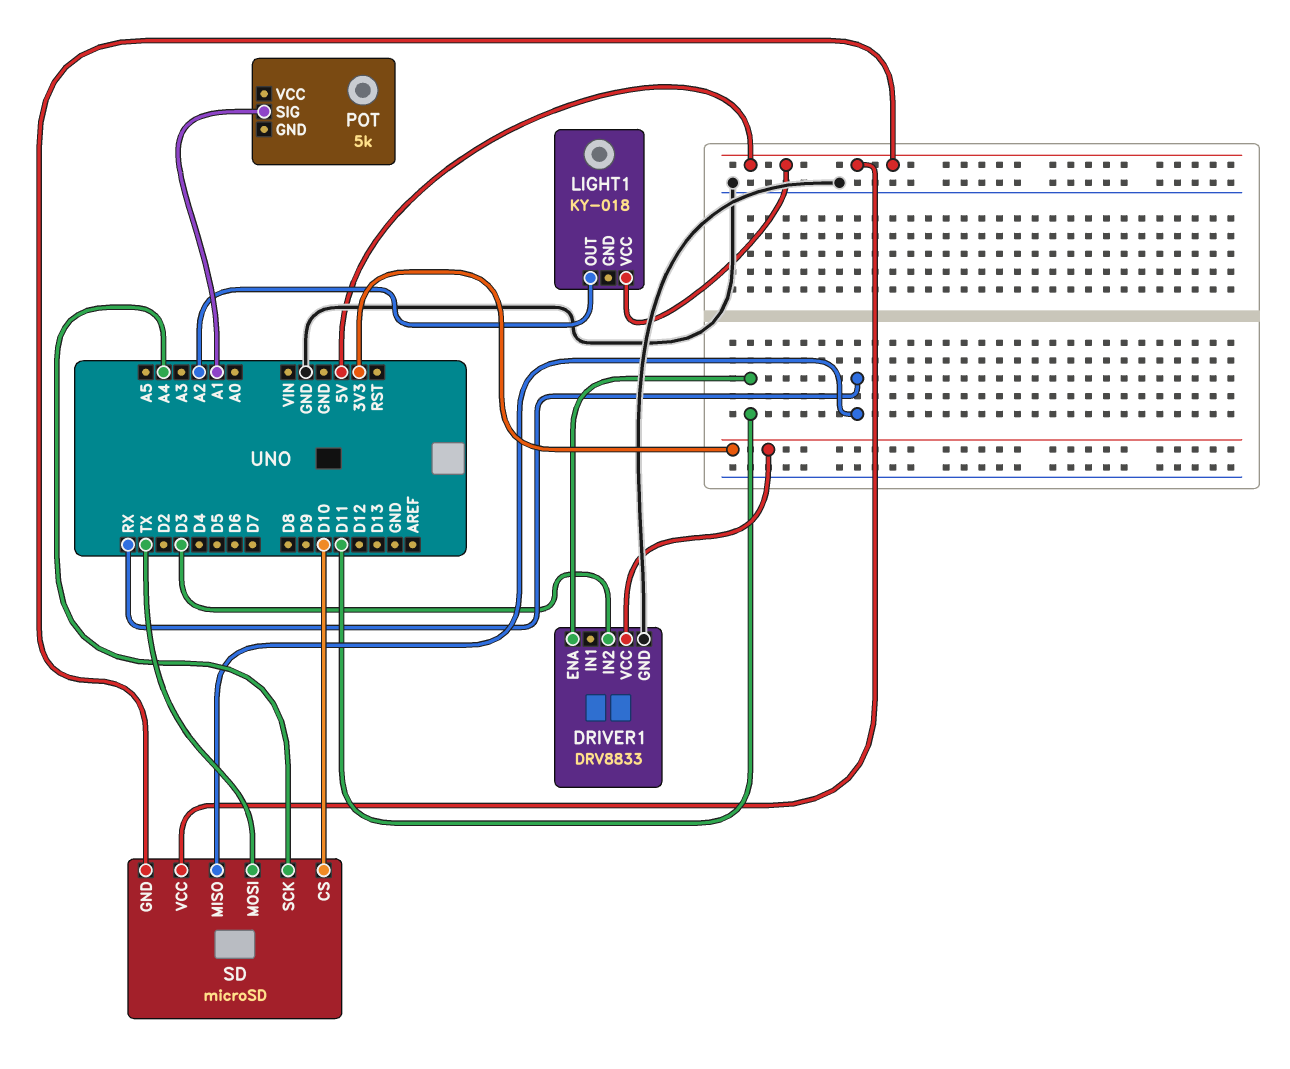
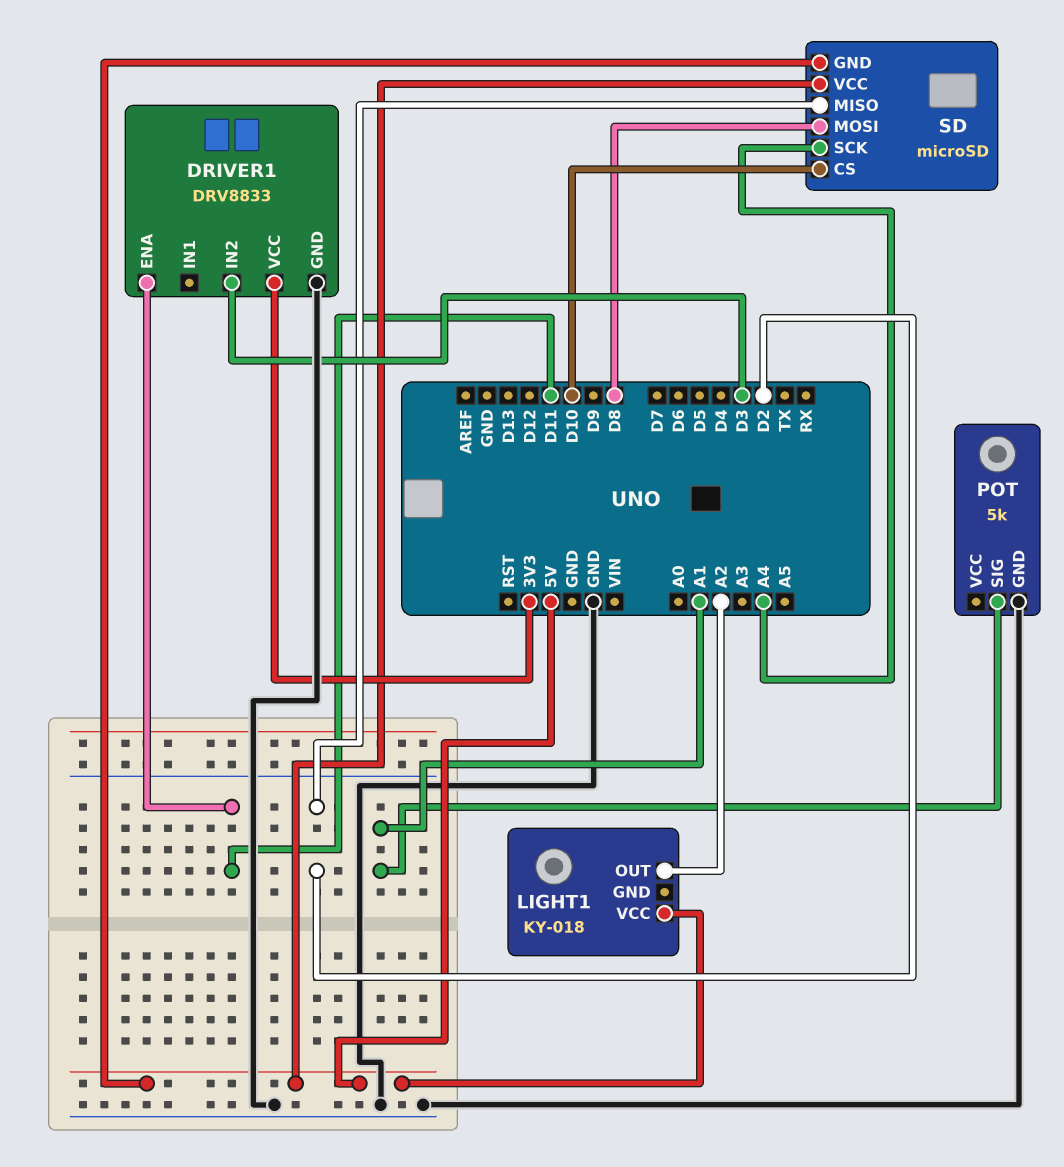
POT pin GND: none -> GND
SD pin MISO: RX -> D2
SD pin MOSI: TX -> D8

